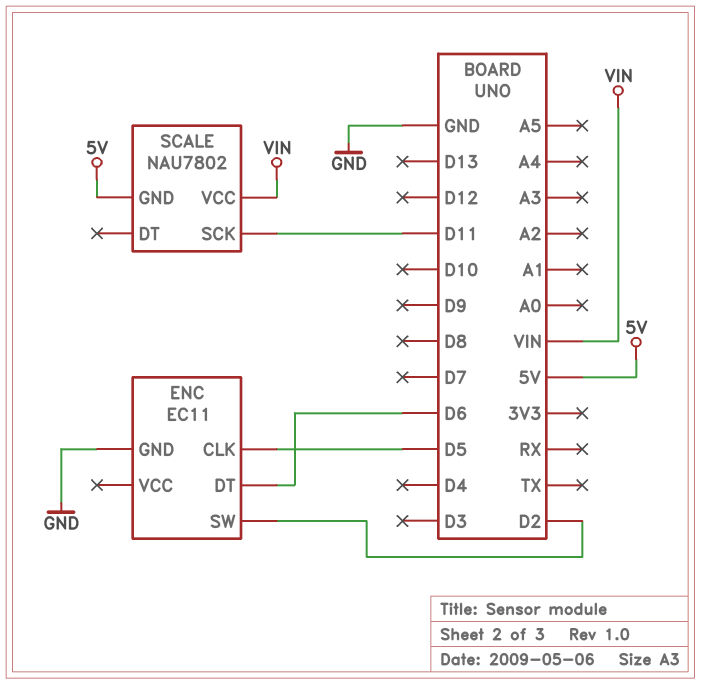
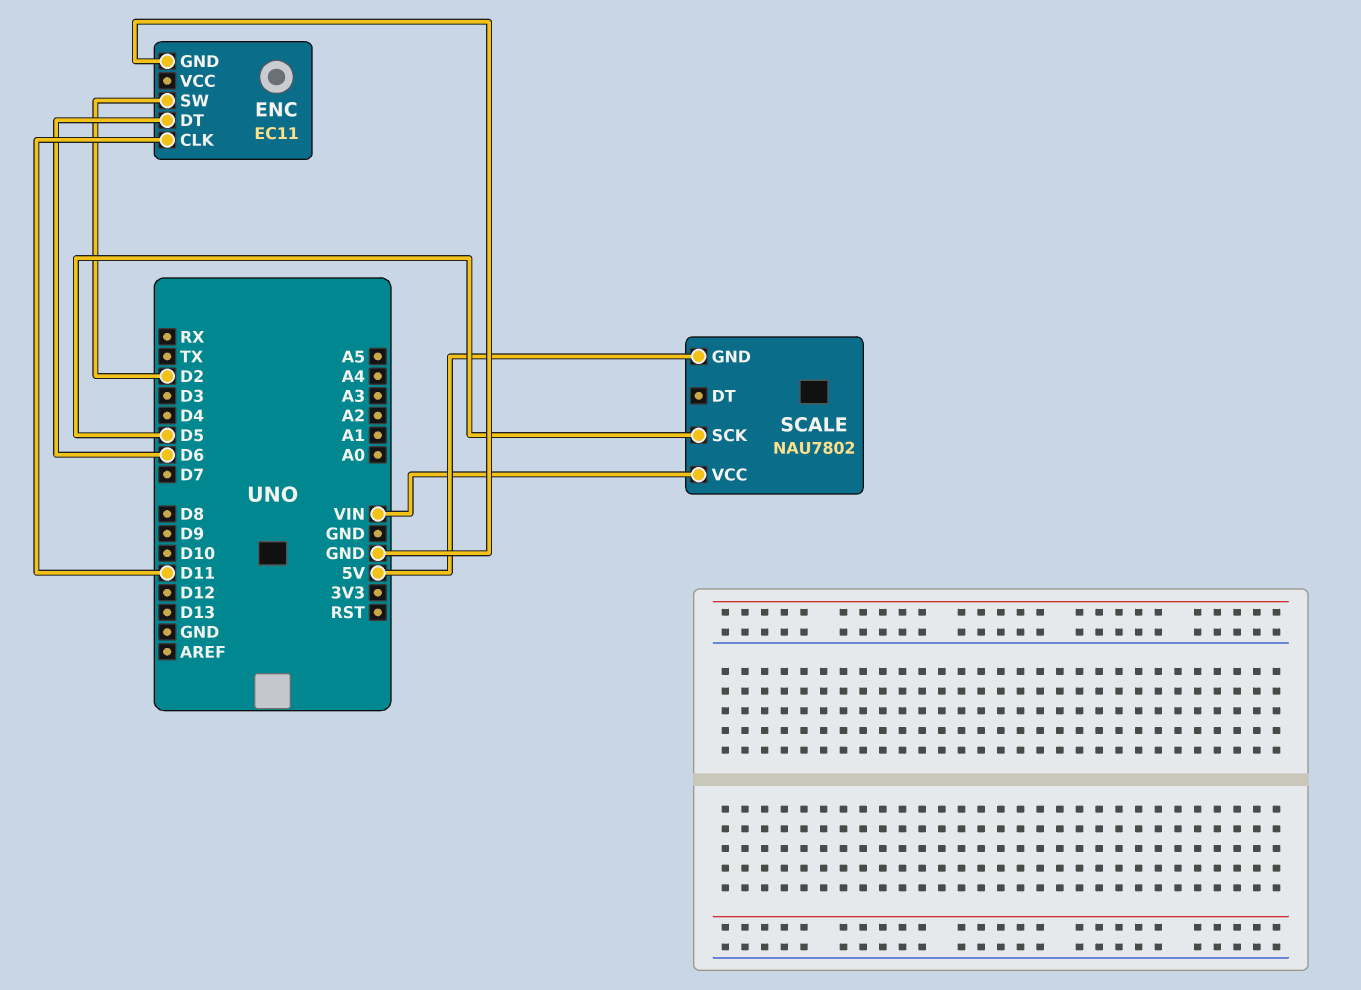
ENC pin CLK: D5 -> D11
SCALE pin SCK: D11 -> D5

